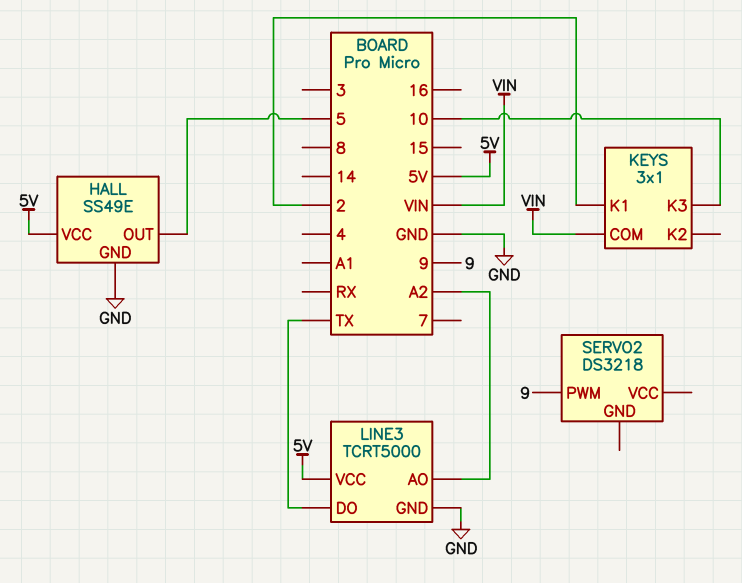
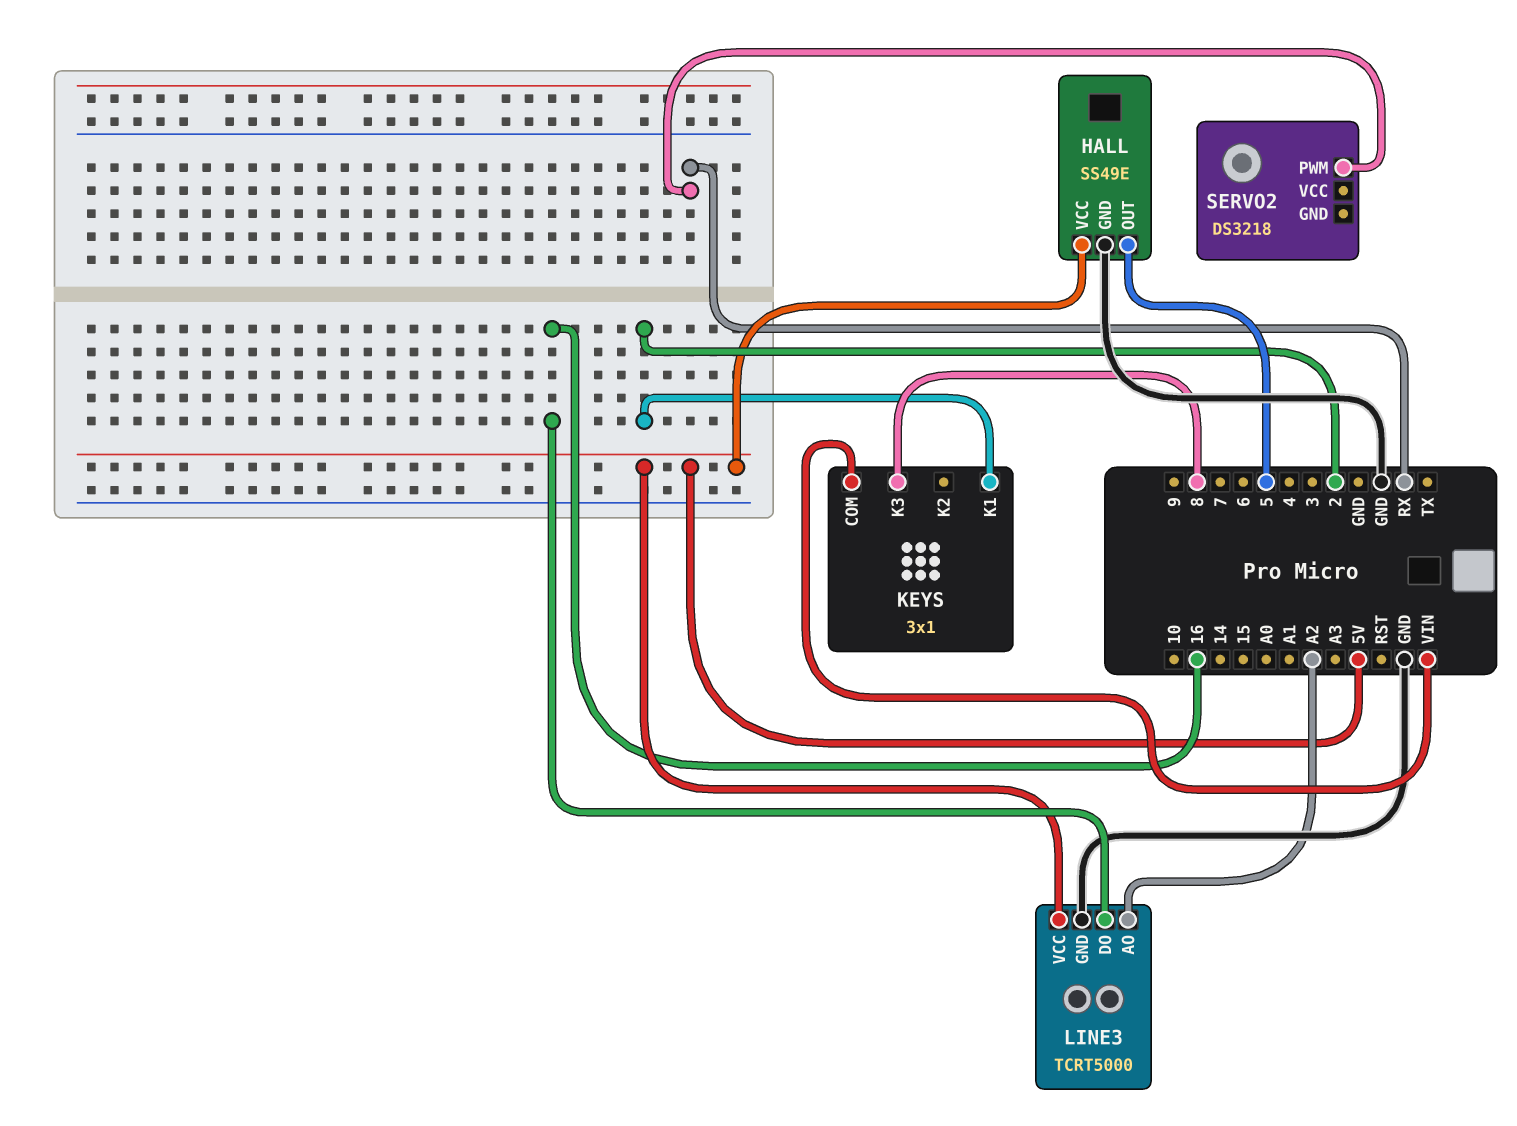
KEYS pin K3: 10 -> 8
LINE3 pin DO: TX -> 16
SERVO2 pin PWM: 9 -> RX

